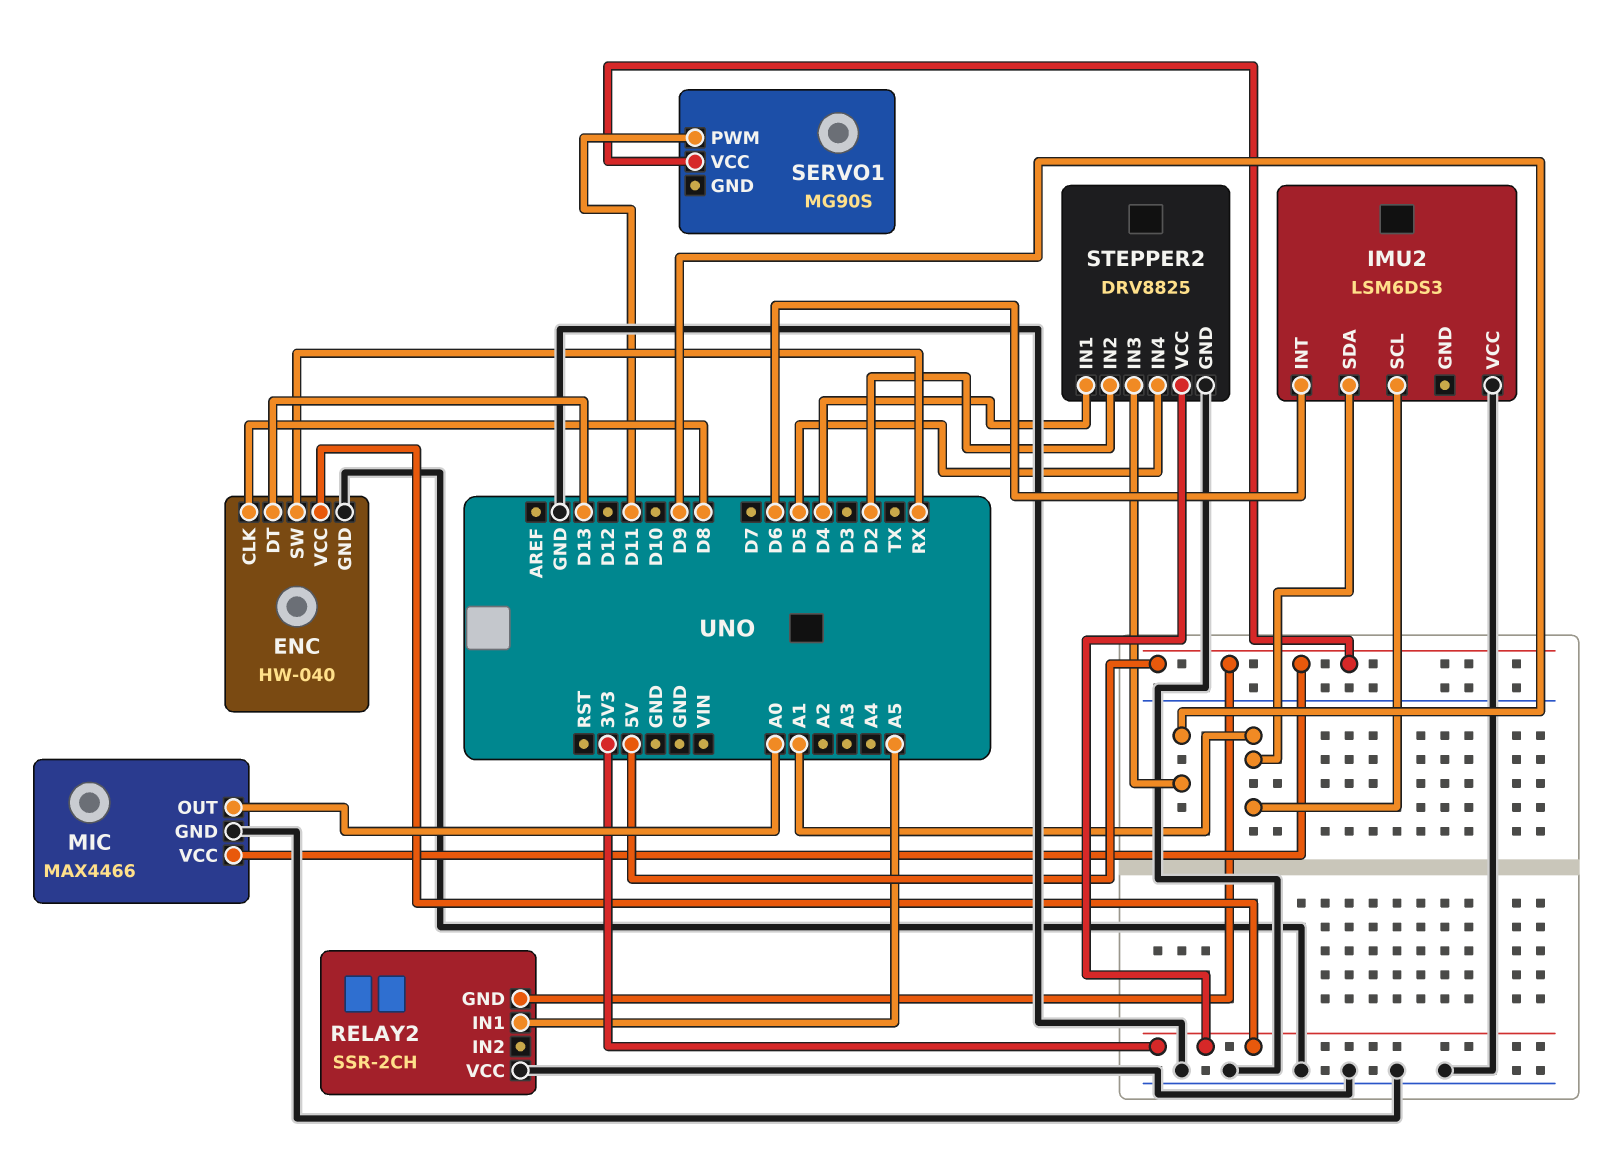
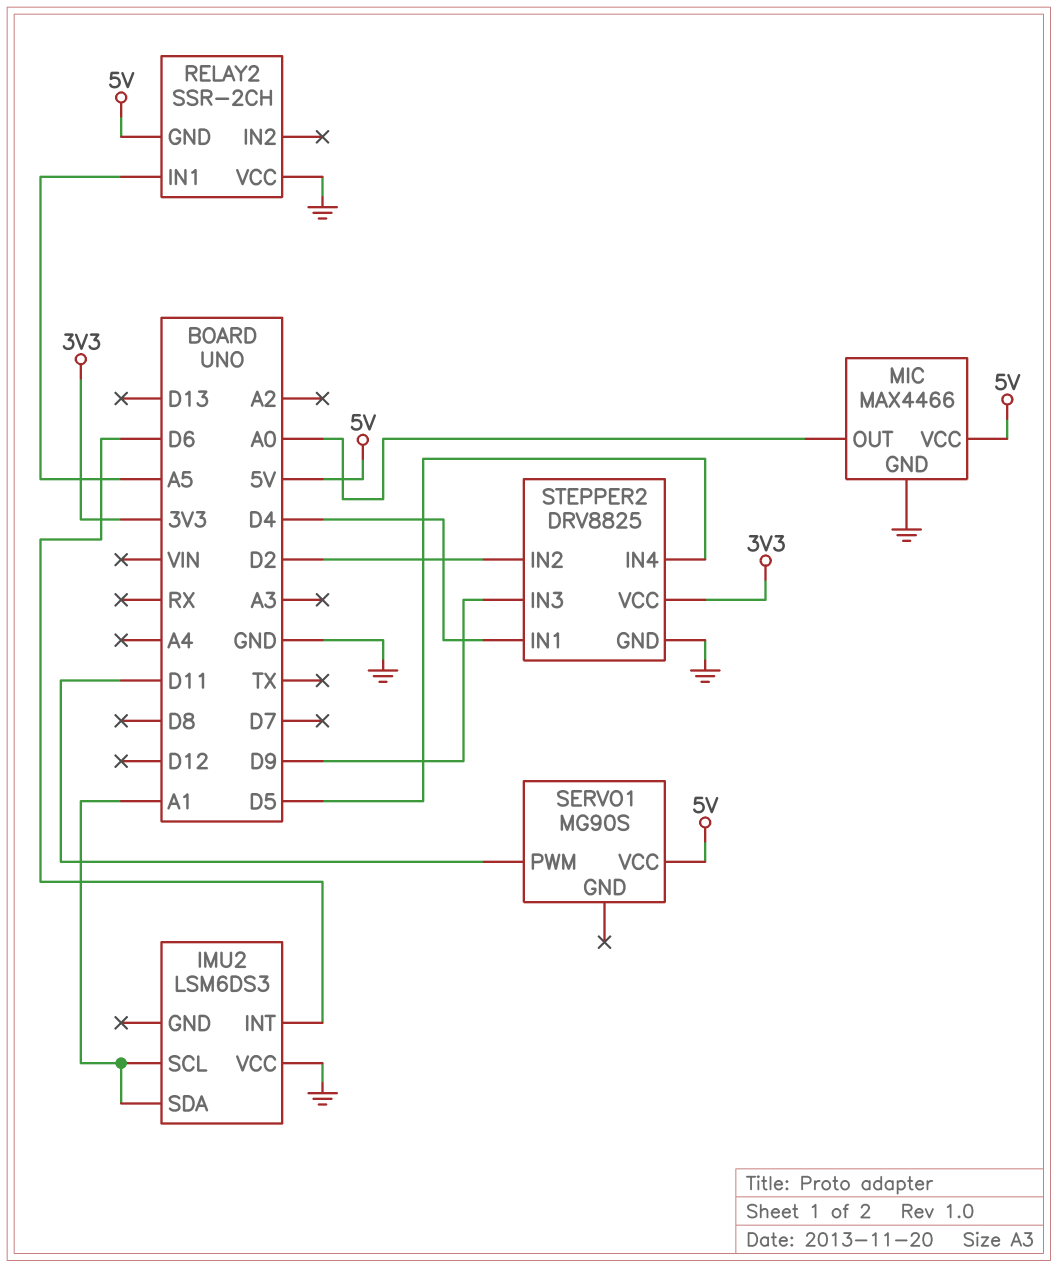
ENC: HW-040 -> none
ENC pin CLK: D8 -> none
ENC pin DT: D13 -> none
ENC pin GND: GND -> none
ENC pin SW: RX -> none
ENC pin VCC: 3V3 -> none

